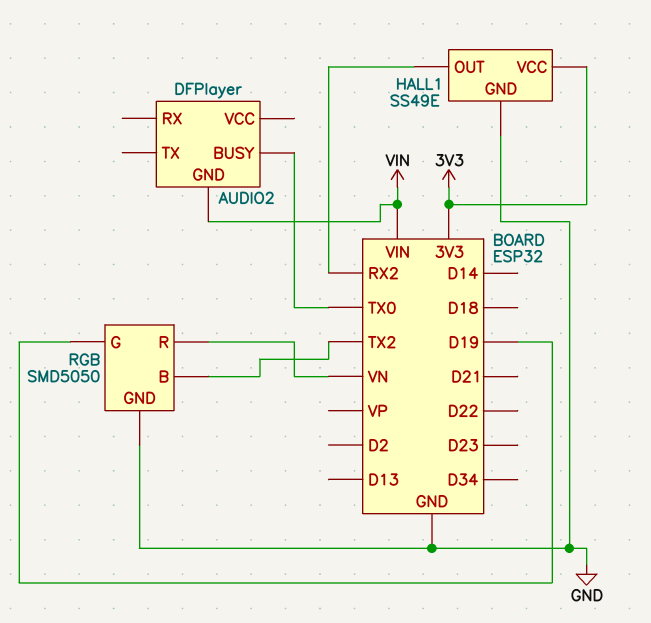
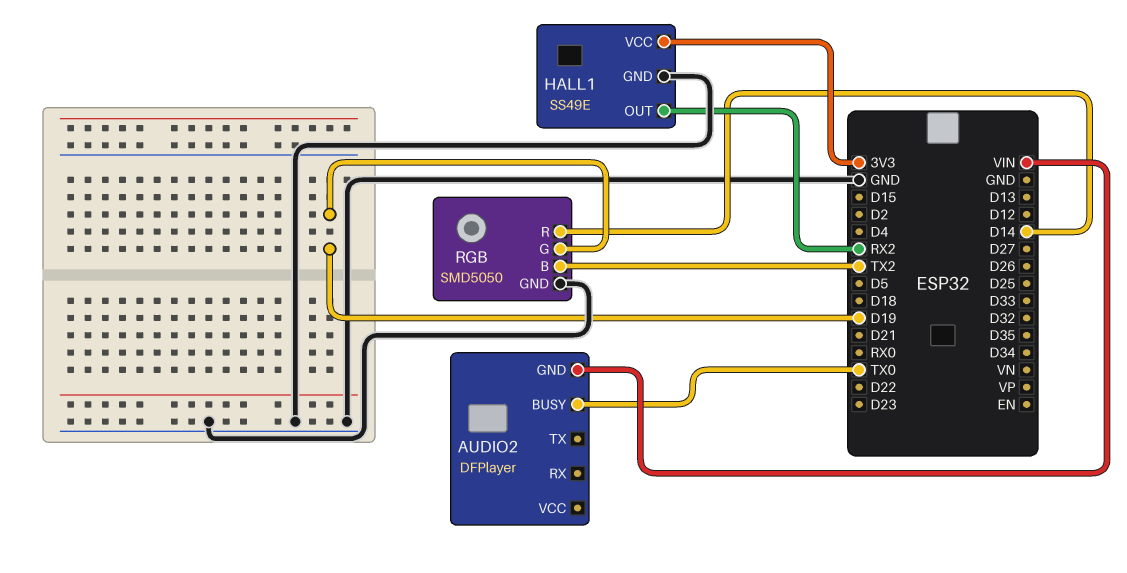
RGB pin R: VN -> D14

